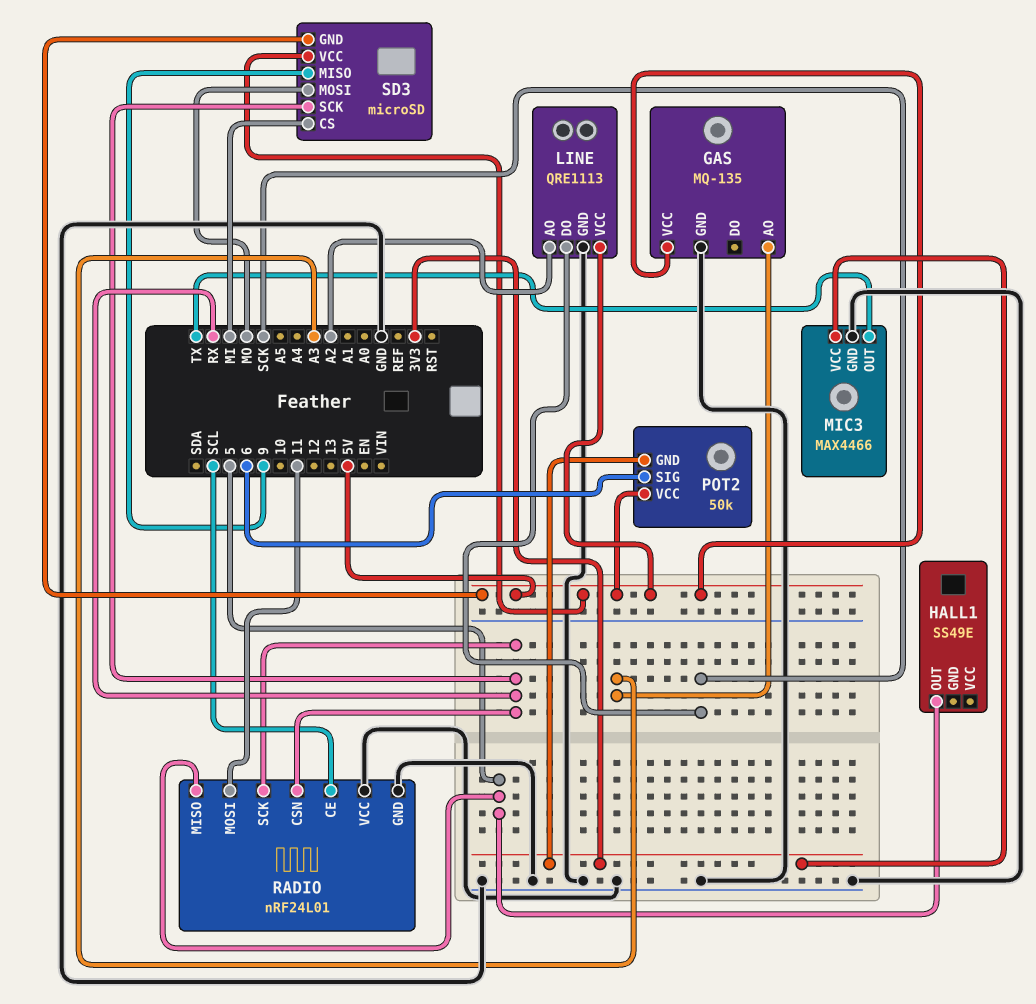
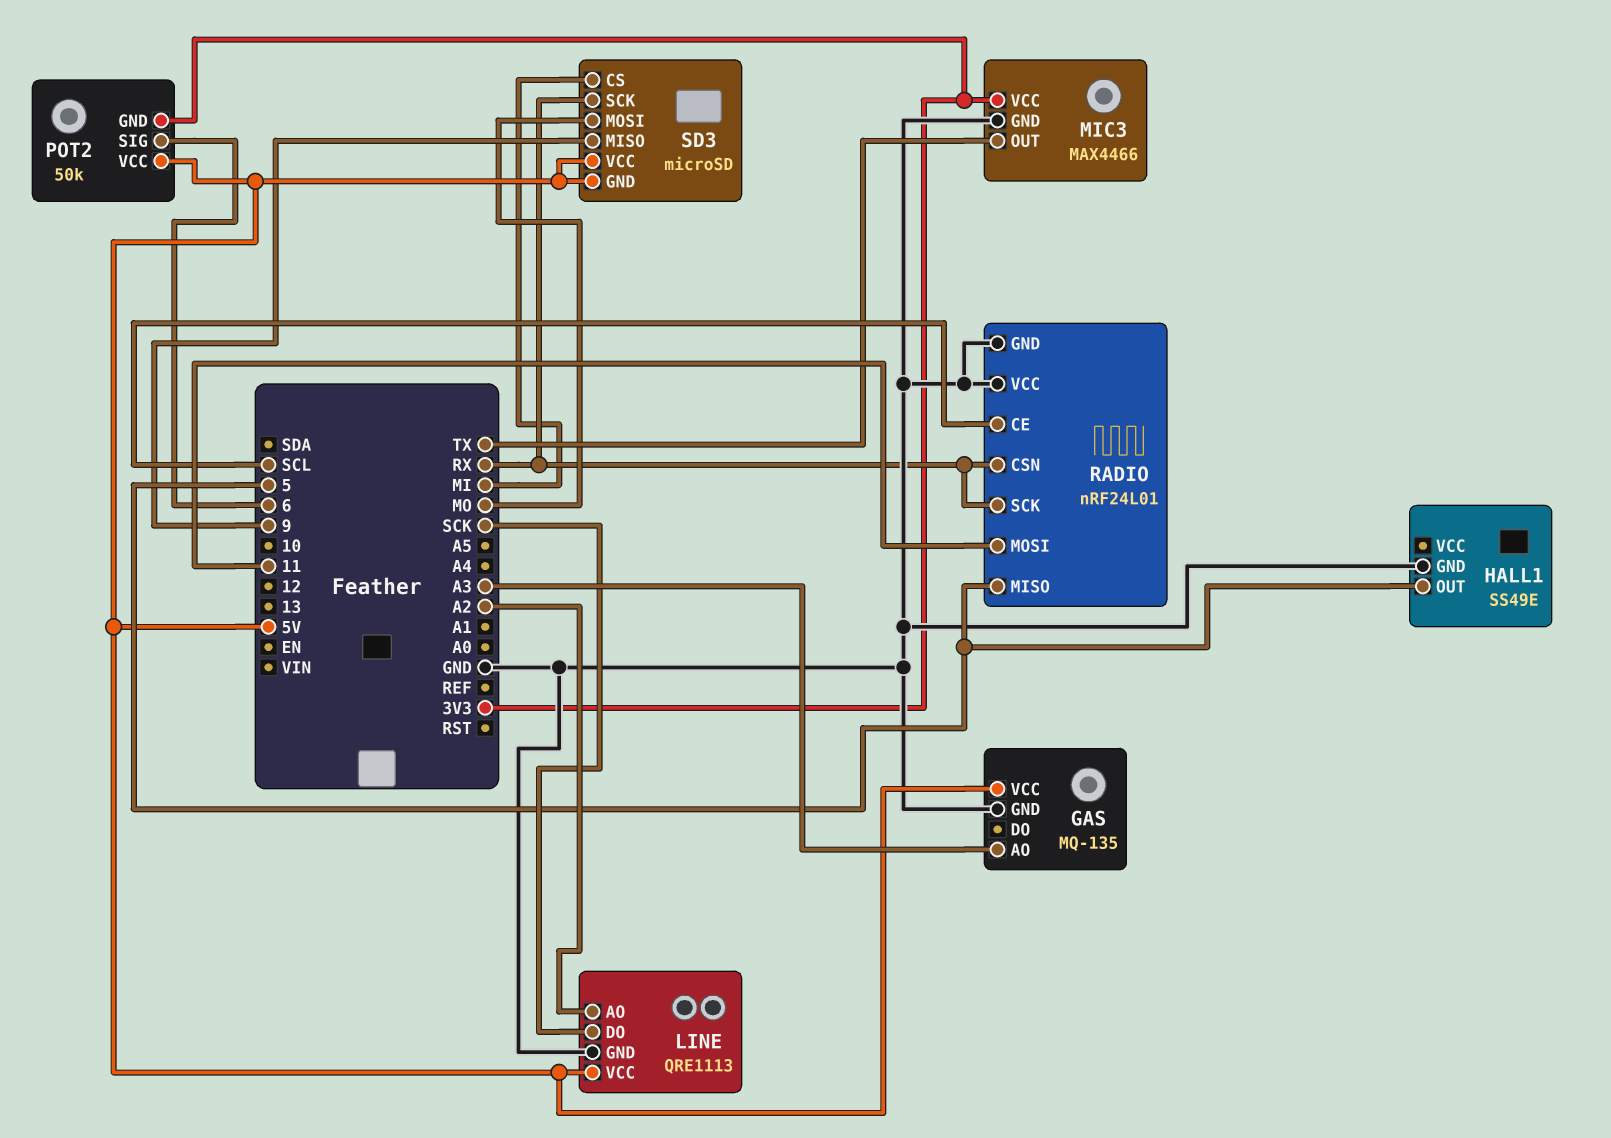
HALL1 pin GND: none -> GND

